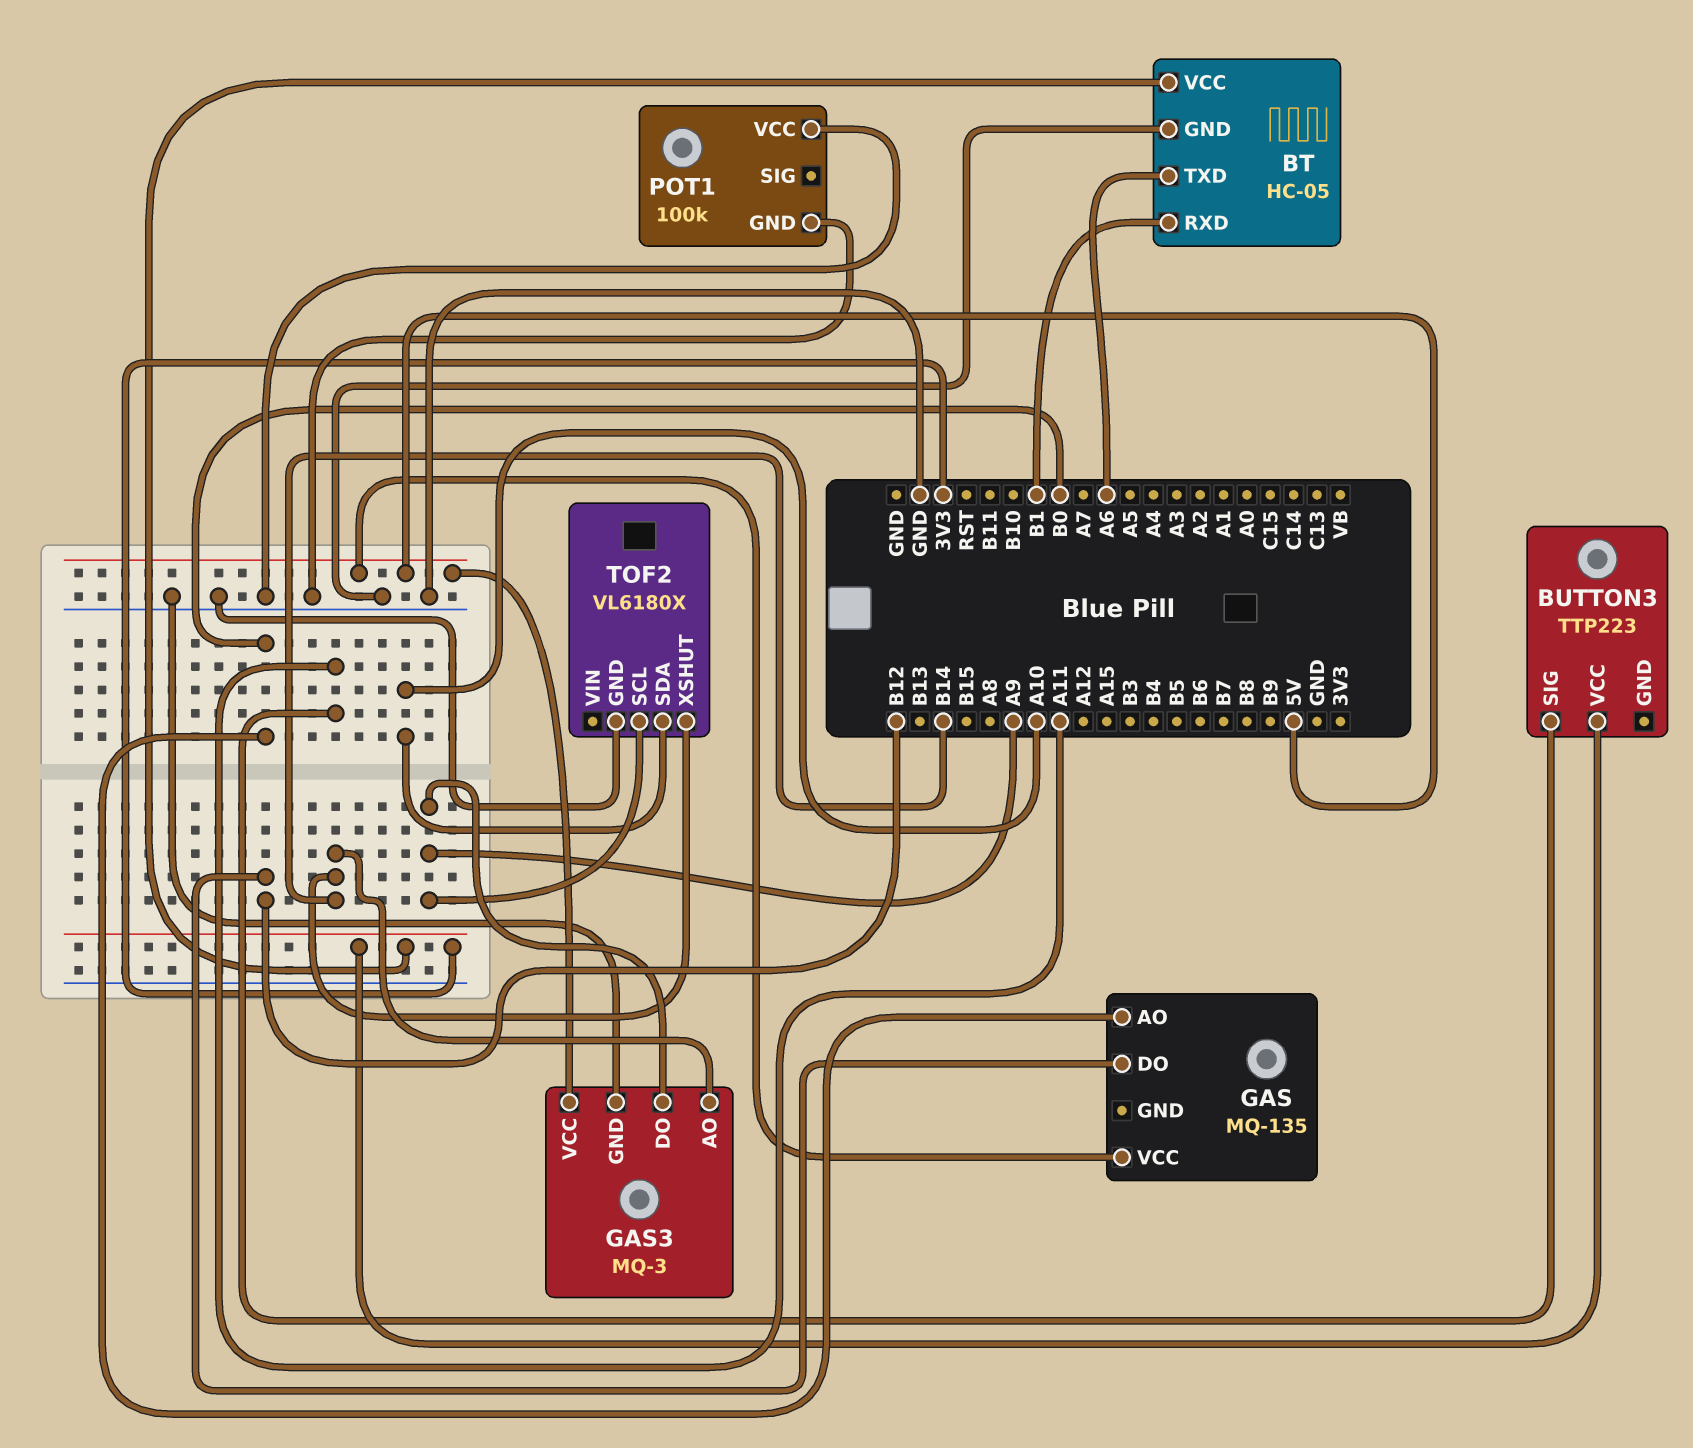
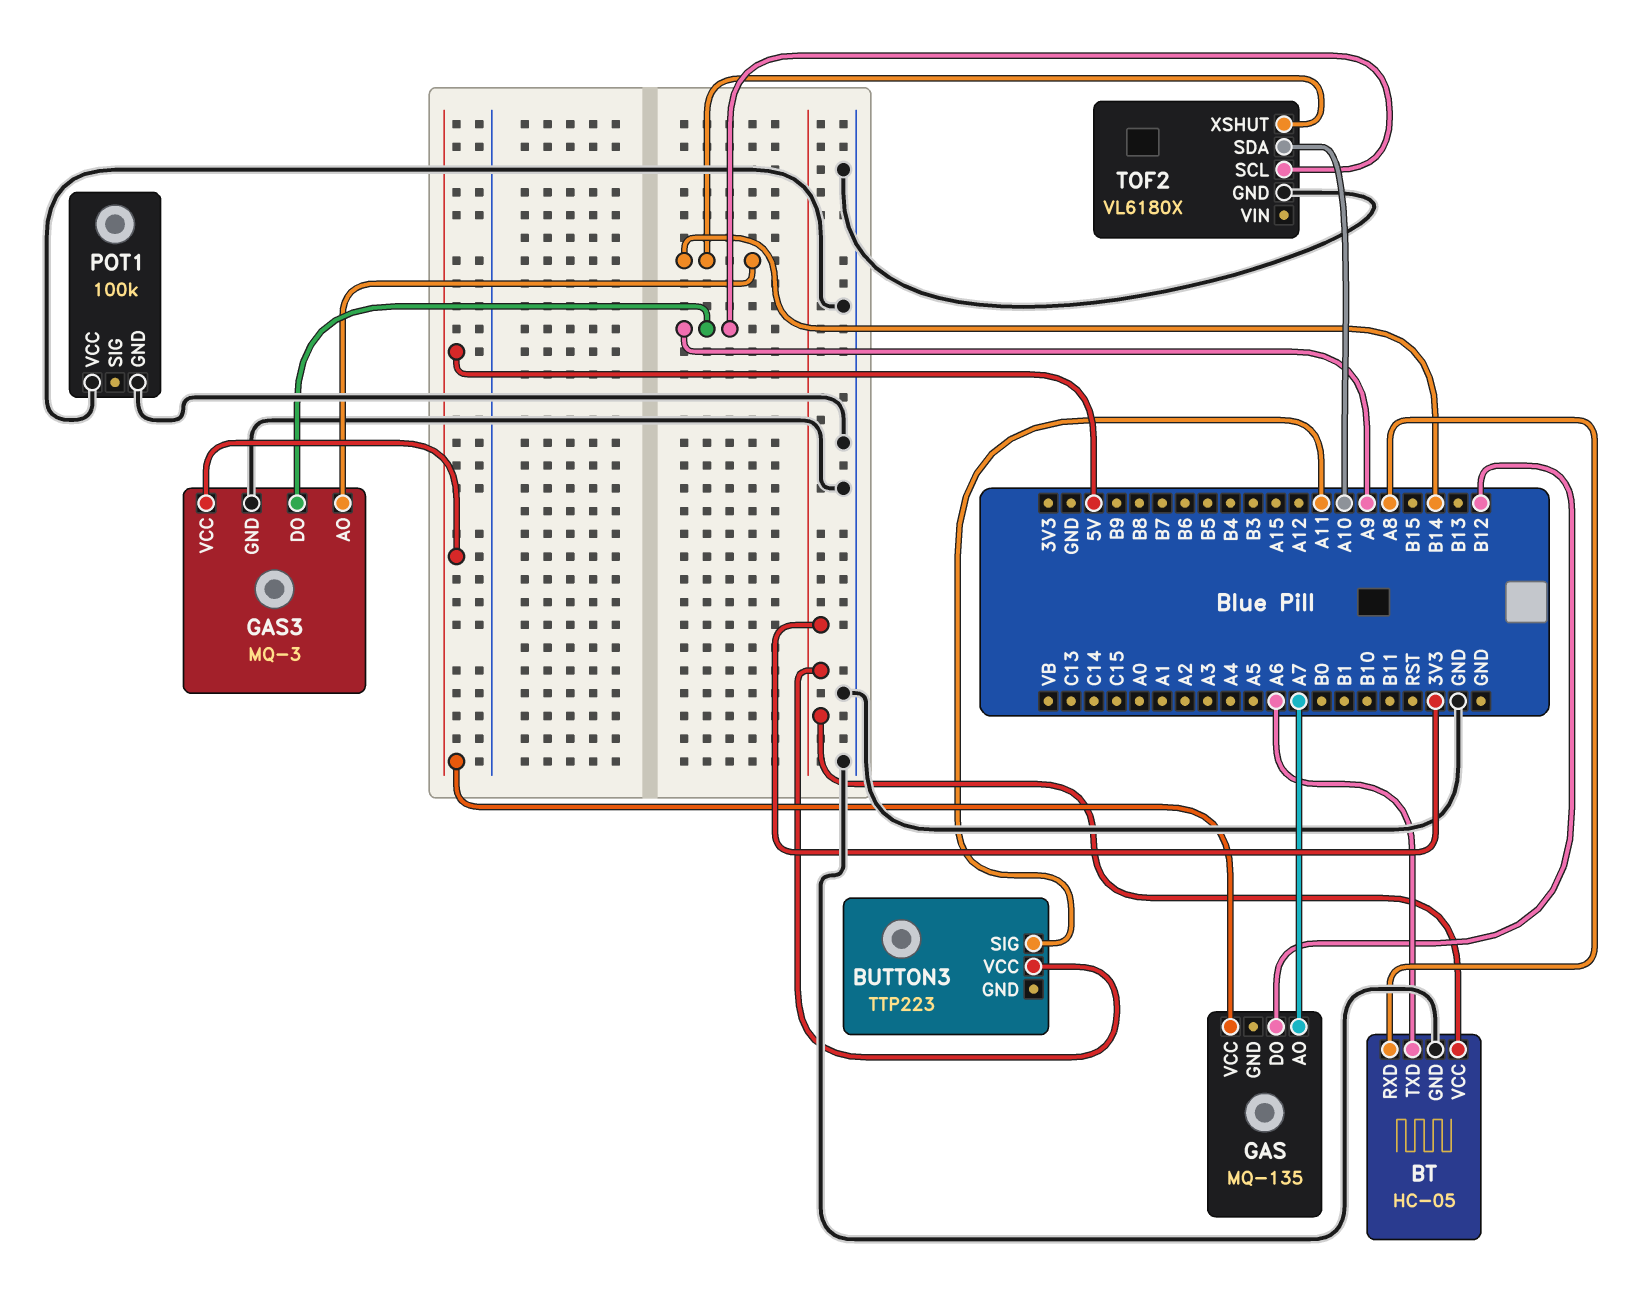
BT pin RXD: B1 -> A8
GAS pin AO: B0 -> A7

